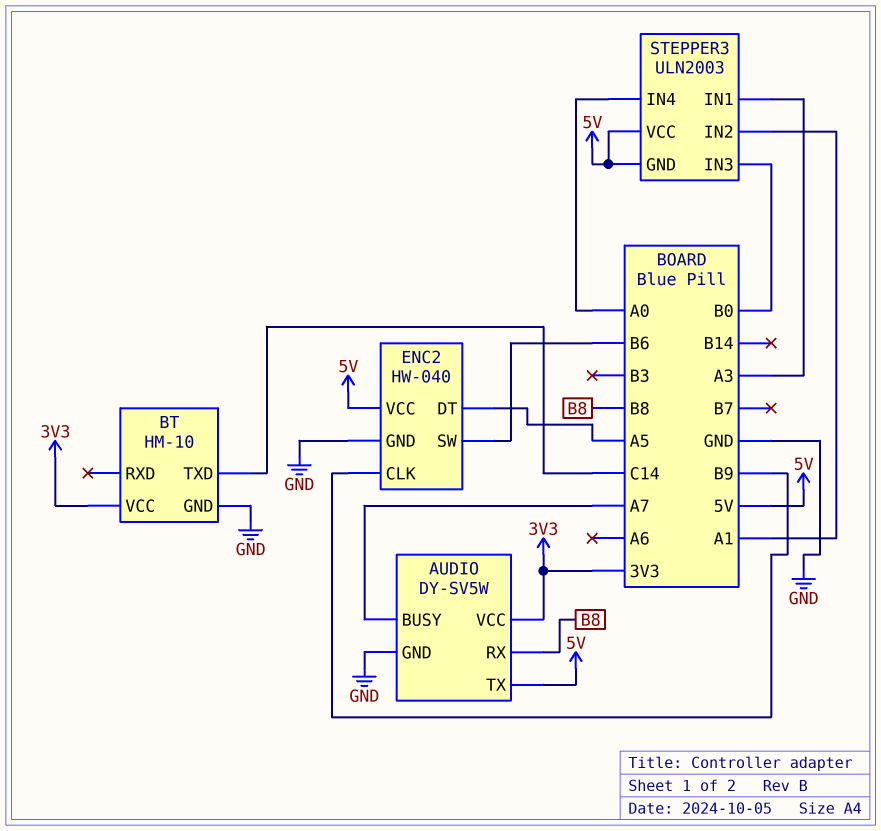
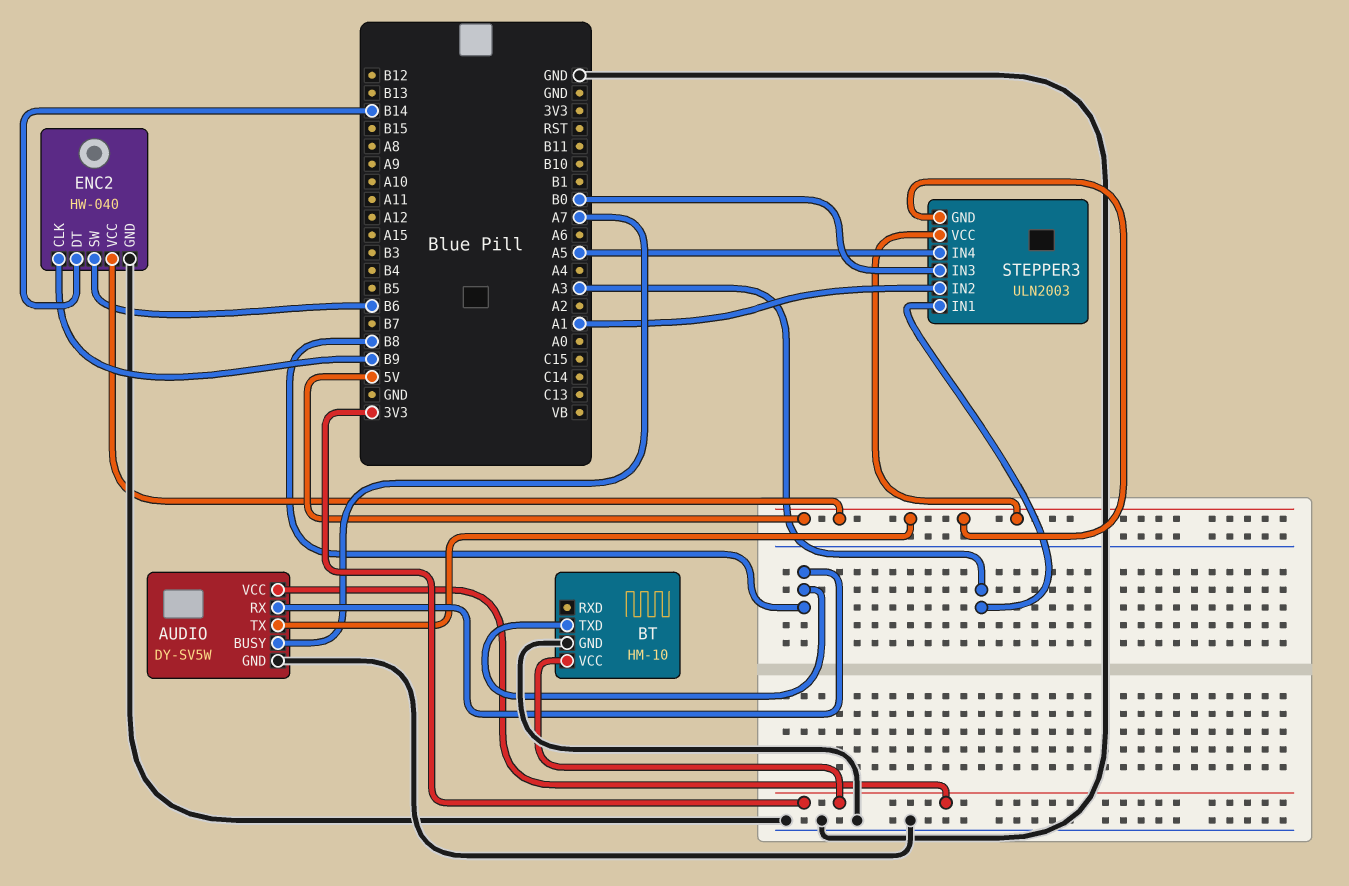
BT pin TXD: C14 -> B8
ENC2 pin DT: A5 -> B14
STEPPER3 pin IN4: A0 -> A5

